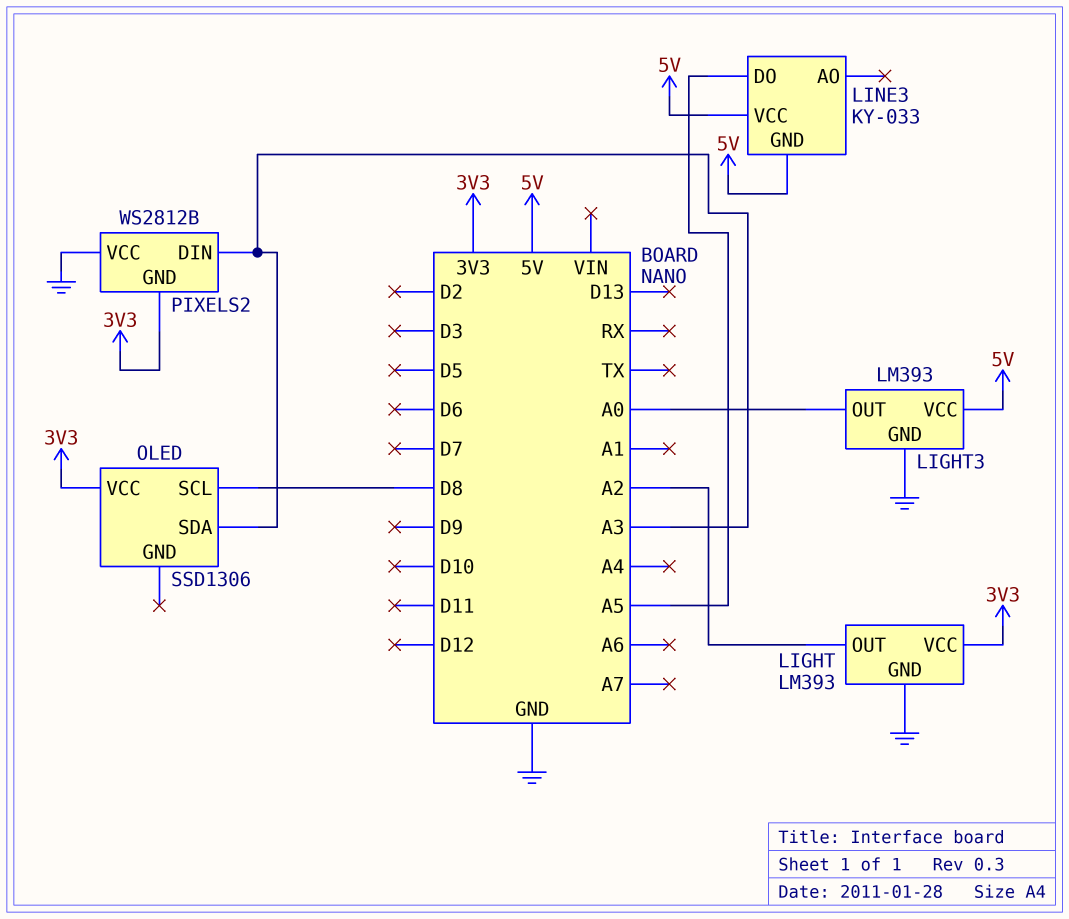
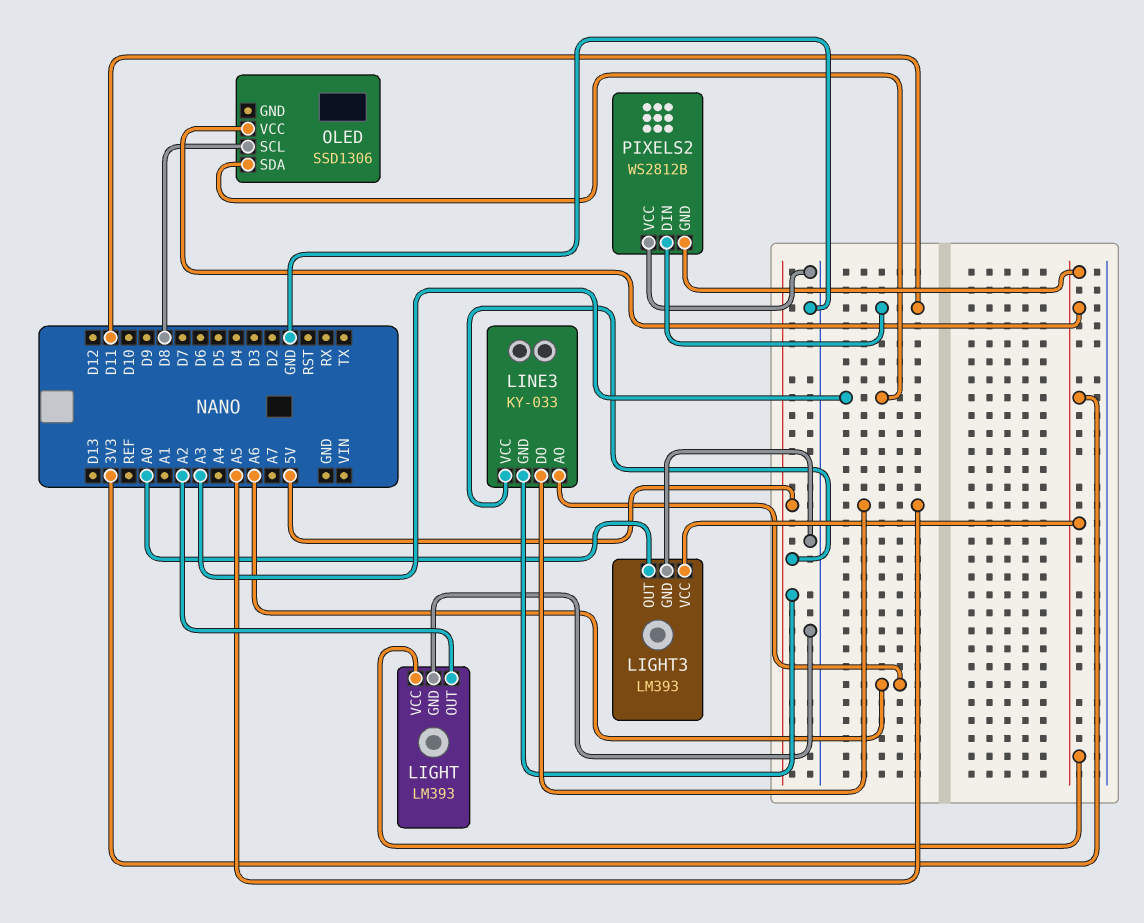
LIGHT3 pin VCC: 5V -> 3V3
LINE3 pin AO: none -> A6
PIXELS2 pin DIN: A3 -> D11

